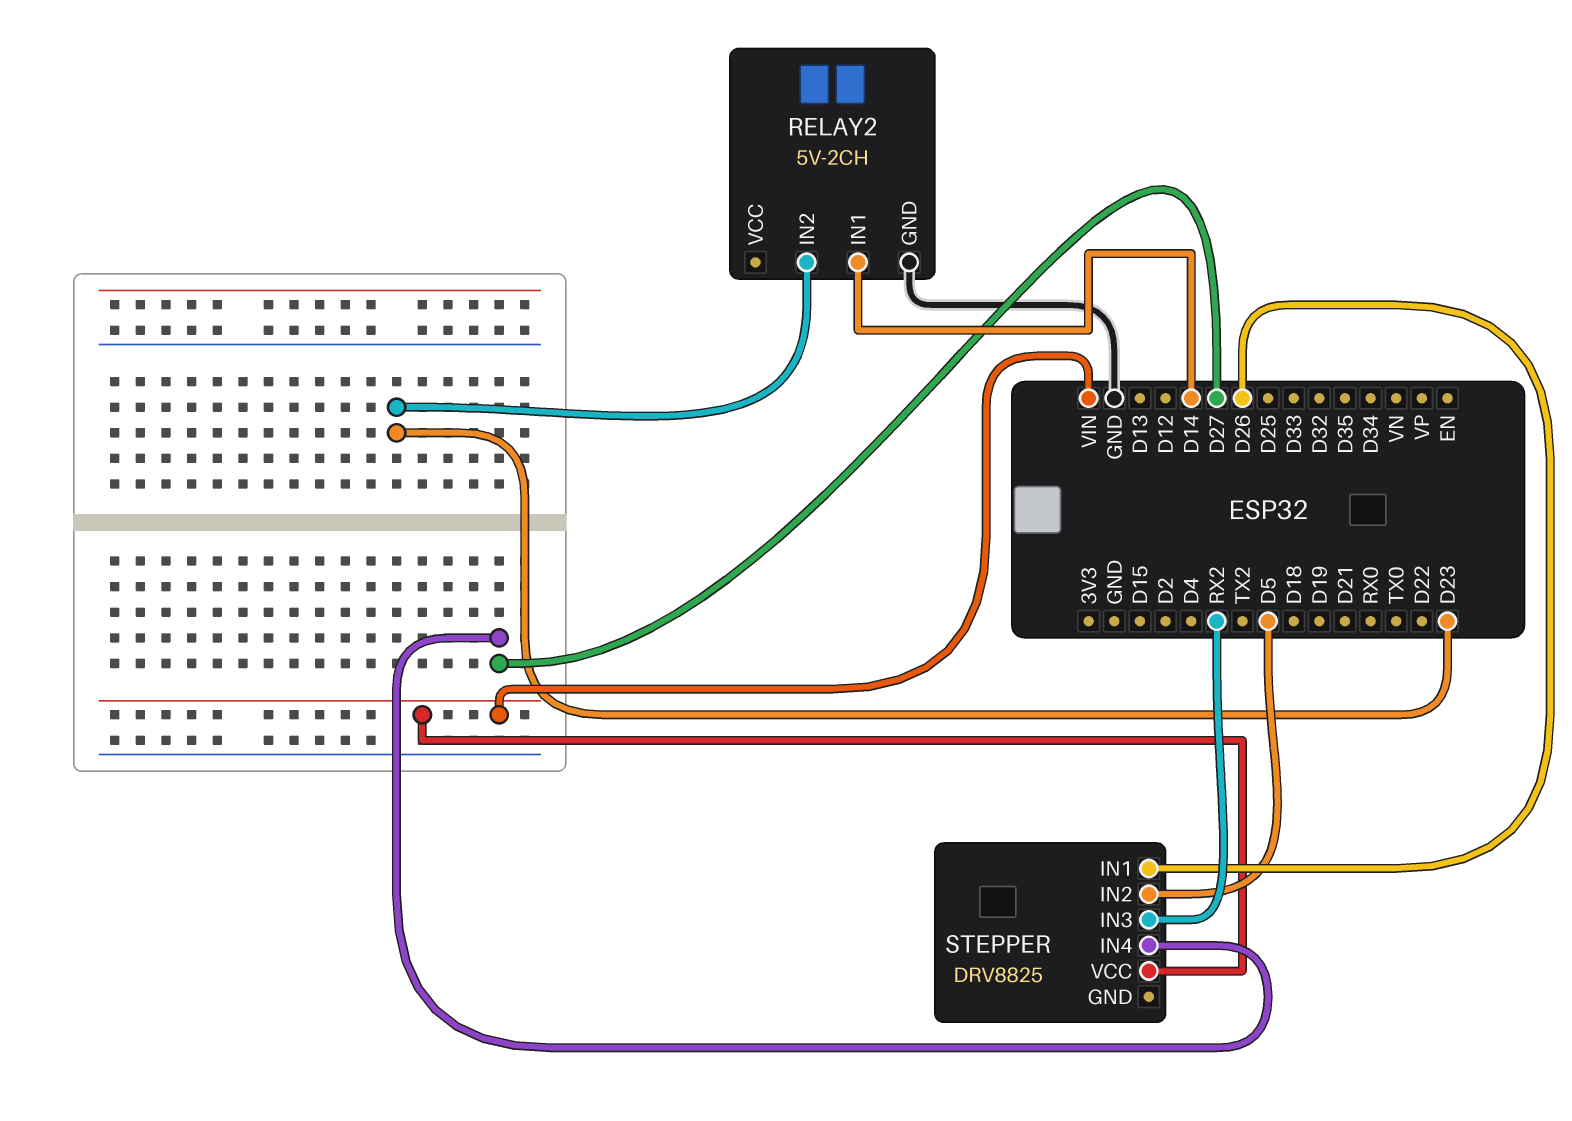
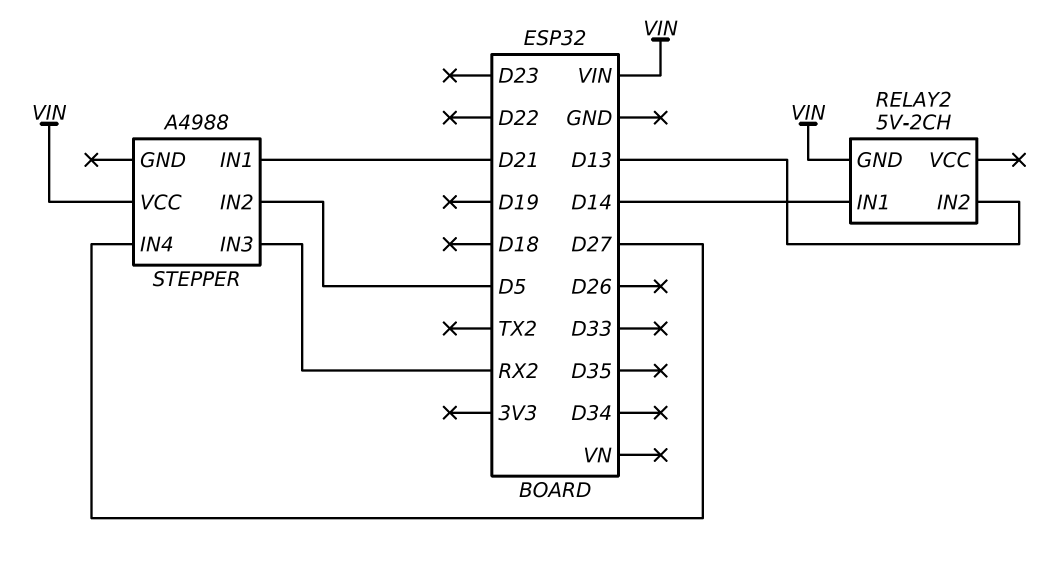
RELAY2 pin GND: GND -> VIN
RELAY2 pin IN2: D23 -> D13
STEPPER: DRV8825 -> A4988
STEPPER pin IN1: D26 -> D21

